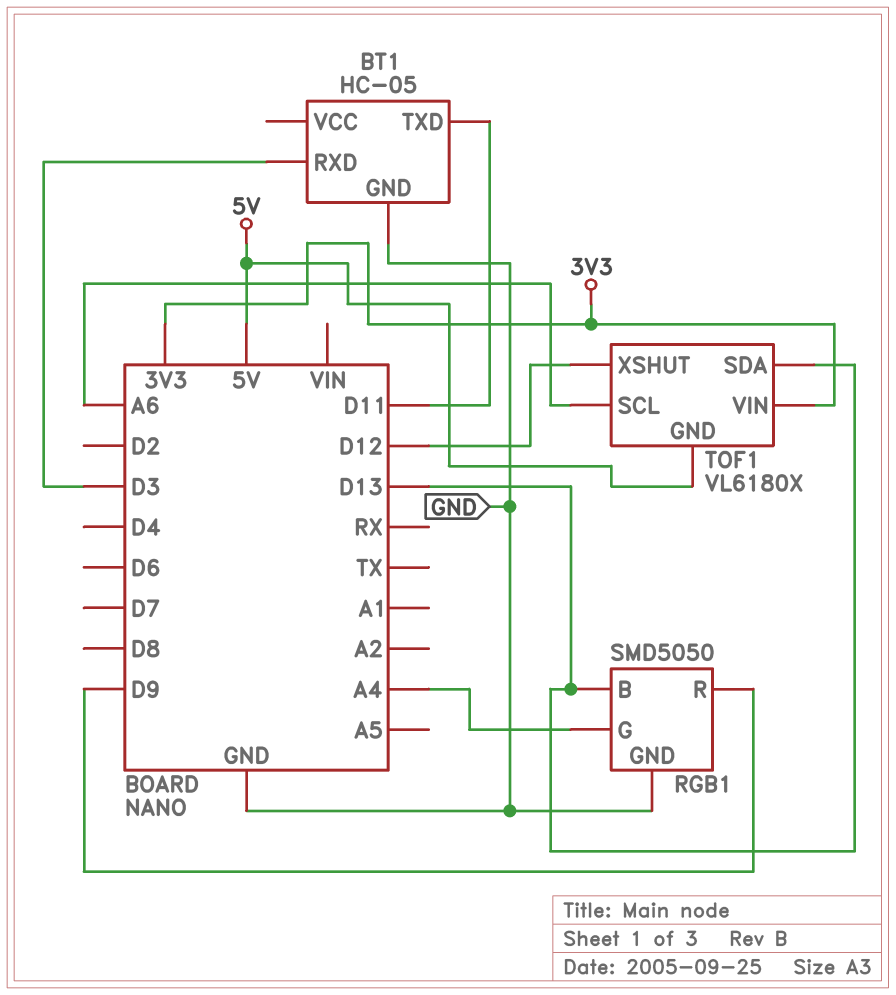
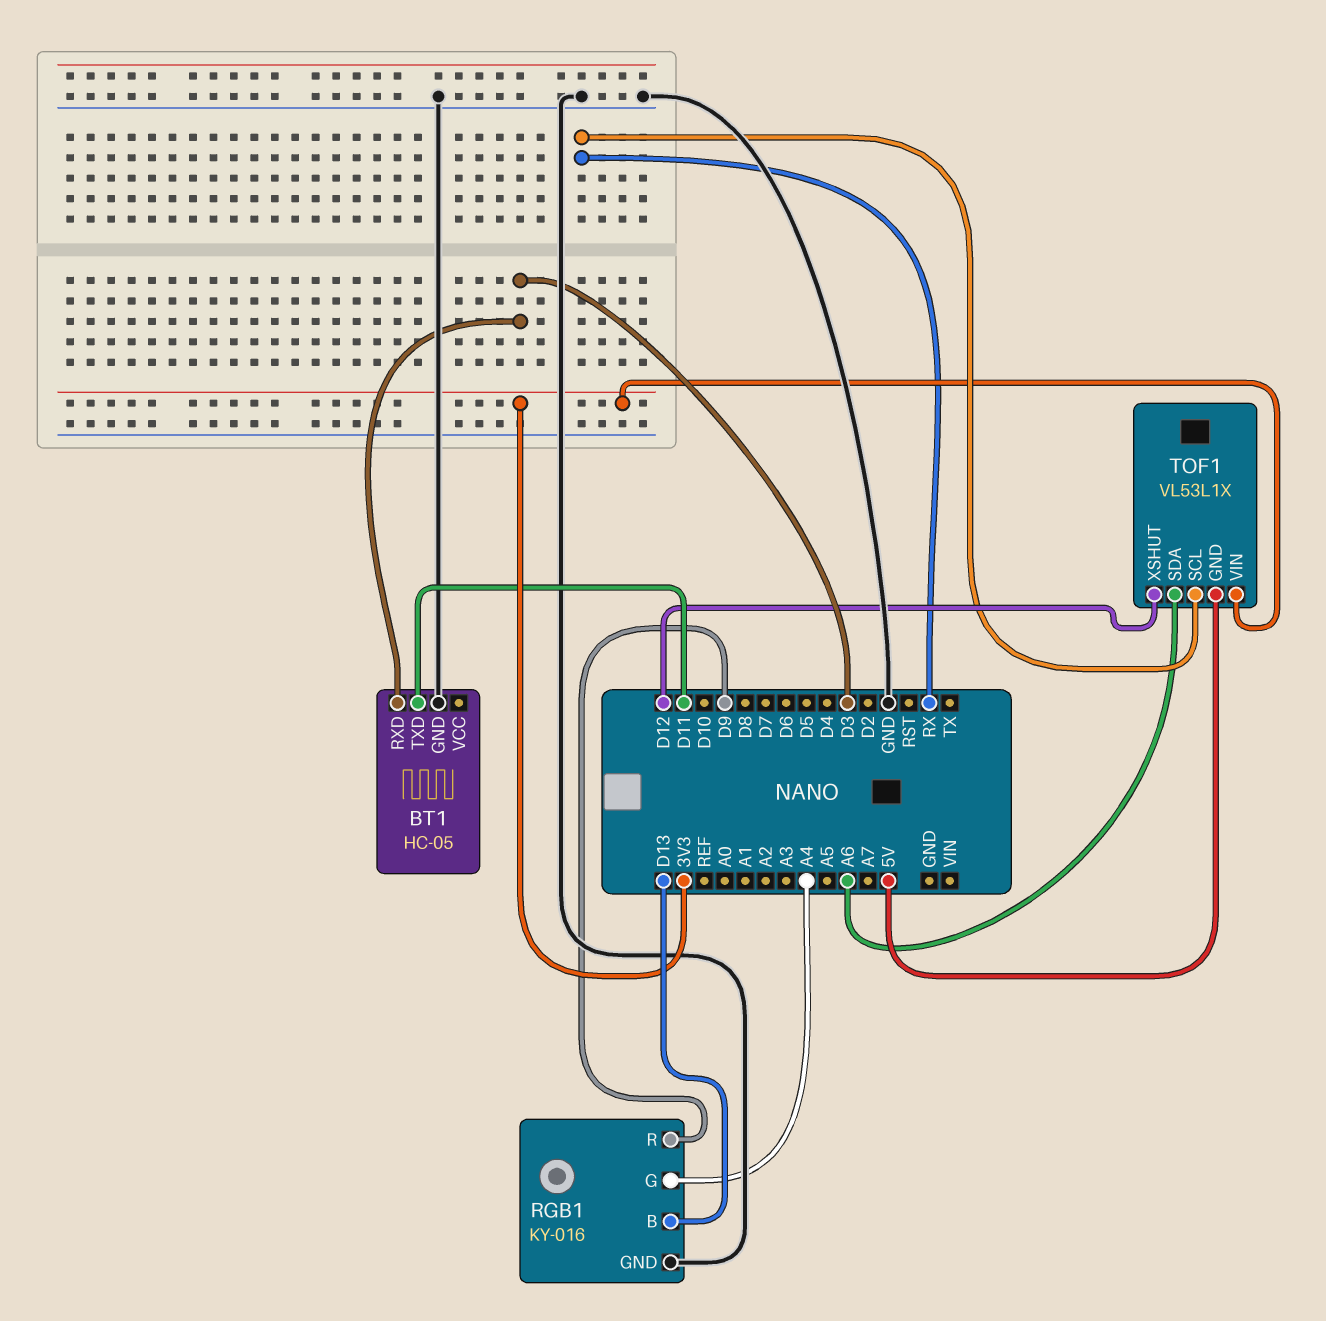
RGB1: SMD5050 -> KY-016
TOF1: VL6180X -> VL53L1X
TOF1 pin SCL: A6 -> RX
TOF1 pin SDA: D13 -> A6

